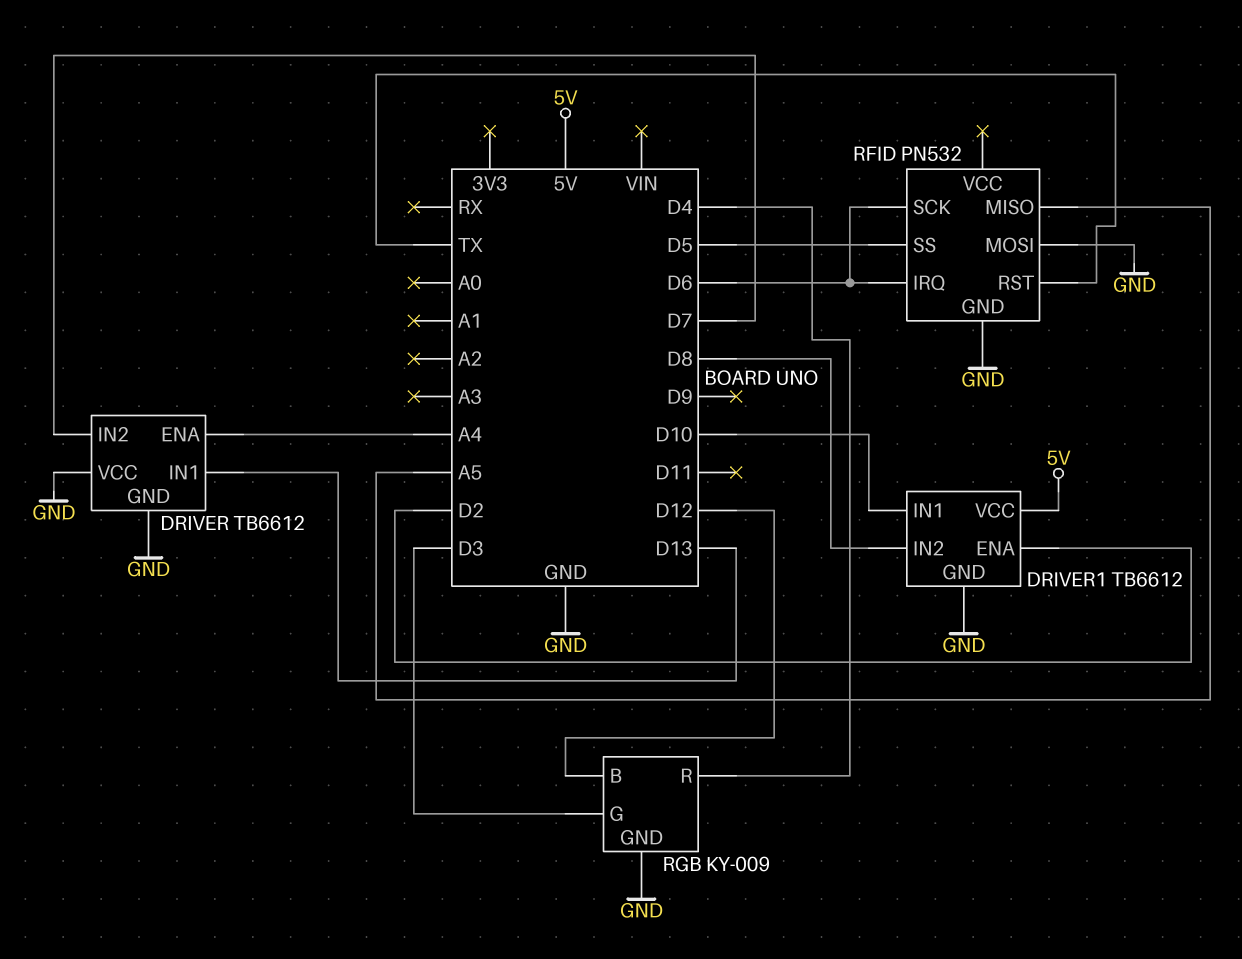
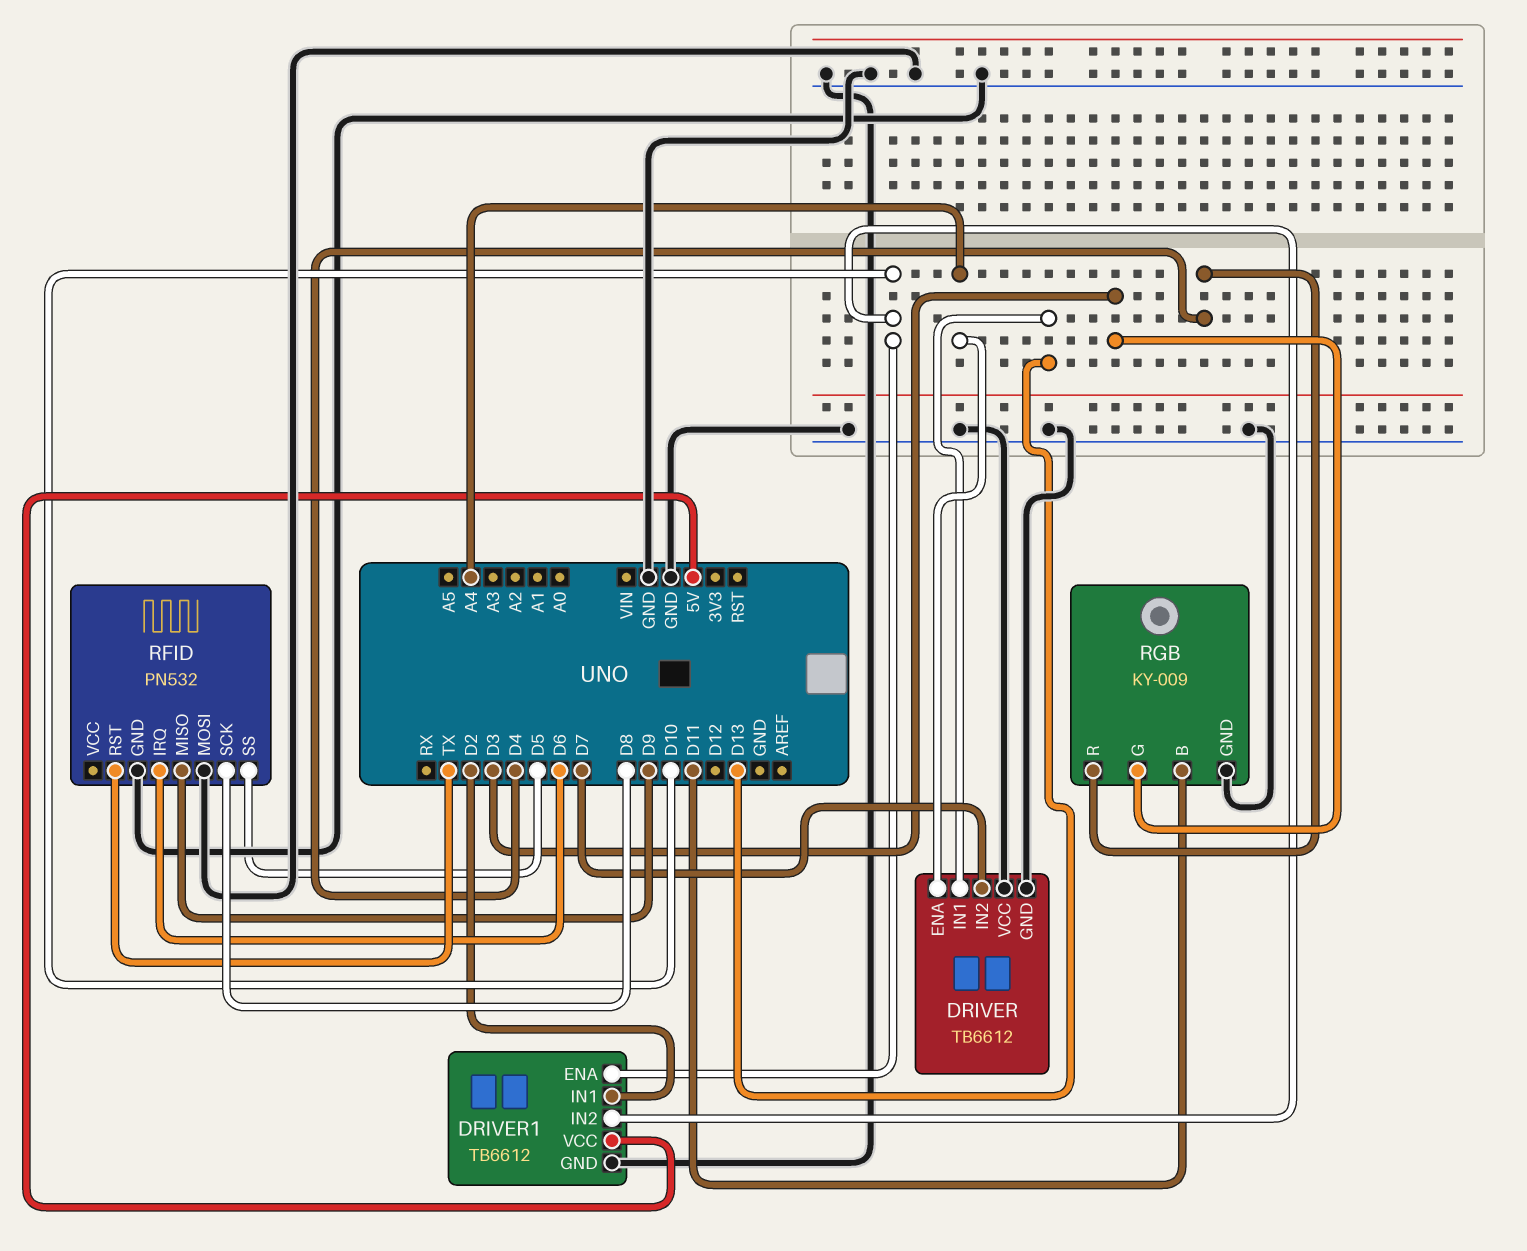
DRIVER1 pin ENA: D2 -> D10
DRIVER1 pin IN1: D10 -> D2
DRIVER1 pin IN2: D8 -> D10
RFID pin MISO: A5 -> D9
RFID pin SCK: D6 -> D8
RGB pin B: D12 -> D11

